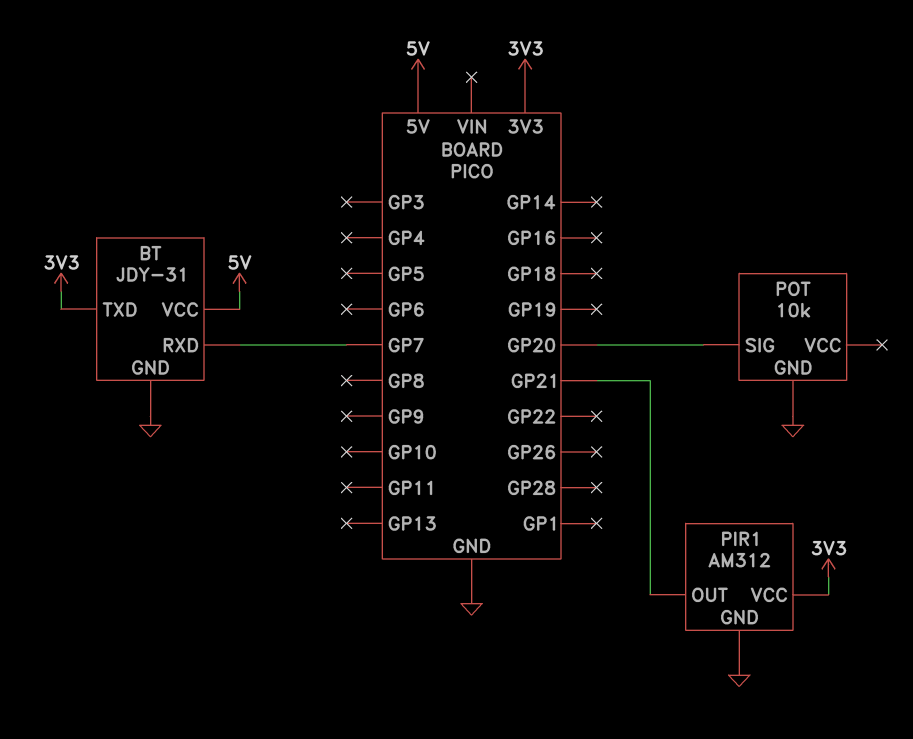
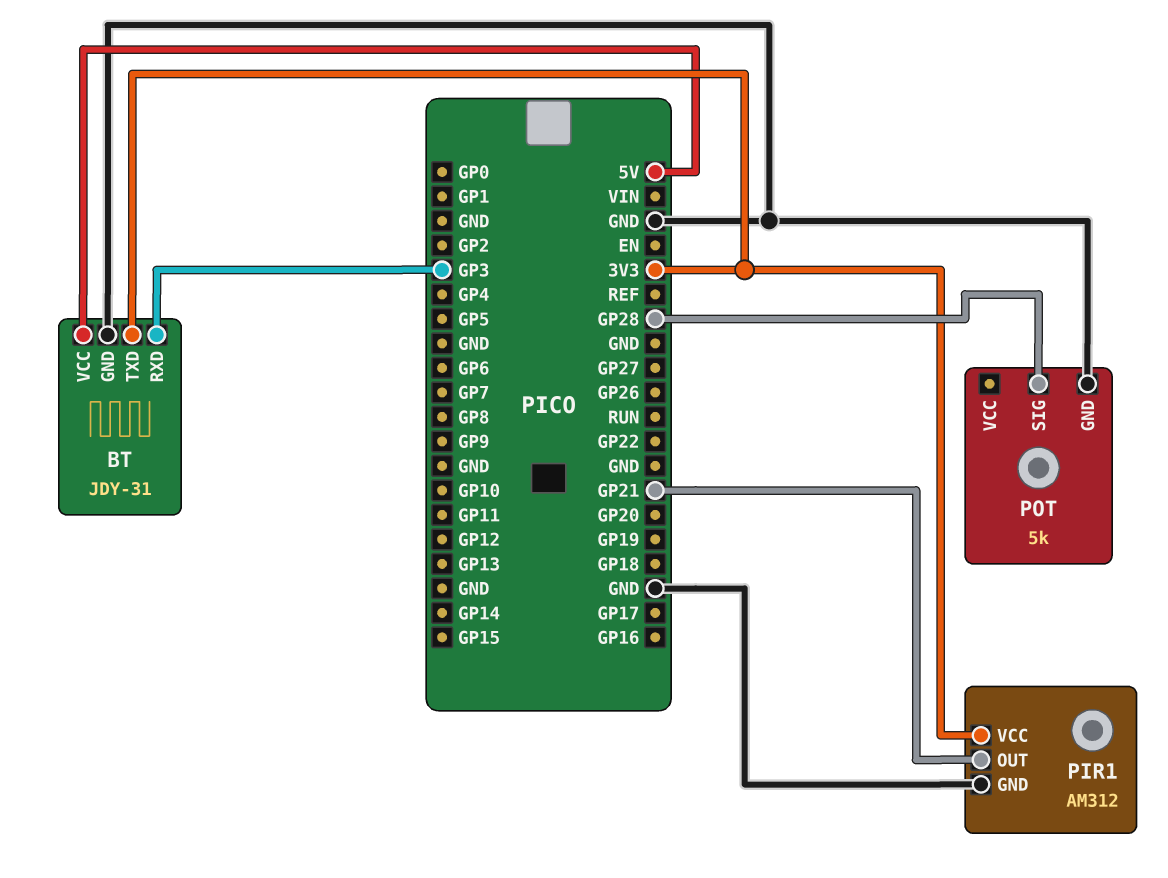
BT pin RXD: GP7 -> GP3
POT: 10k -> 5k
POT pin SIG: GP20 -> GP28

